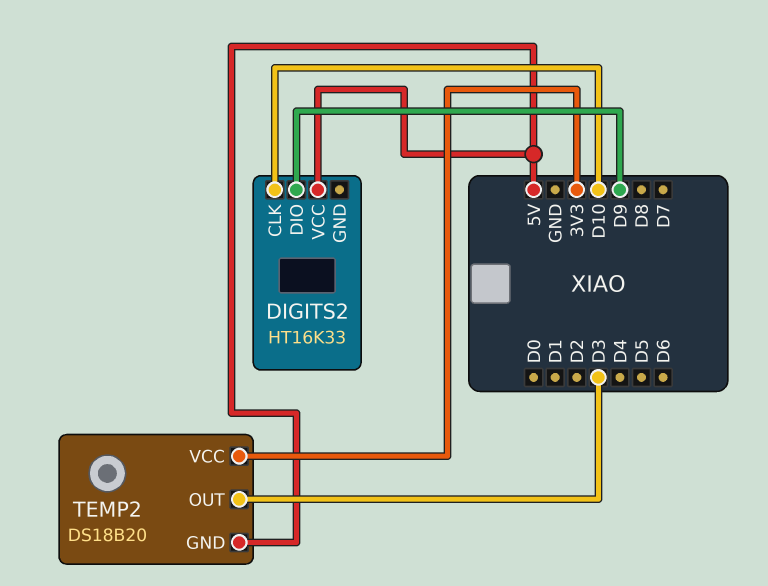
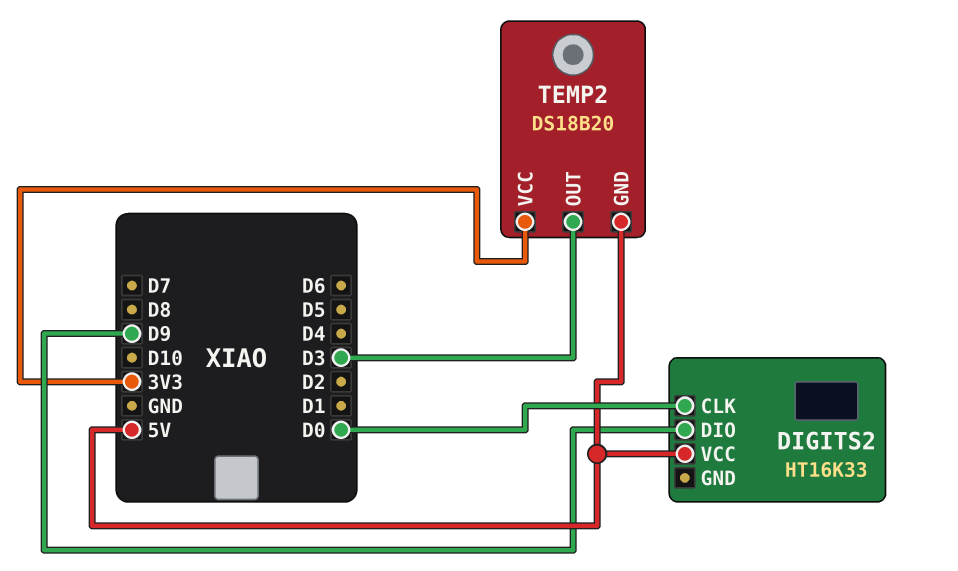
DIGITS2 pin CLK: D10 -> D0

